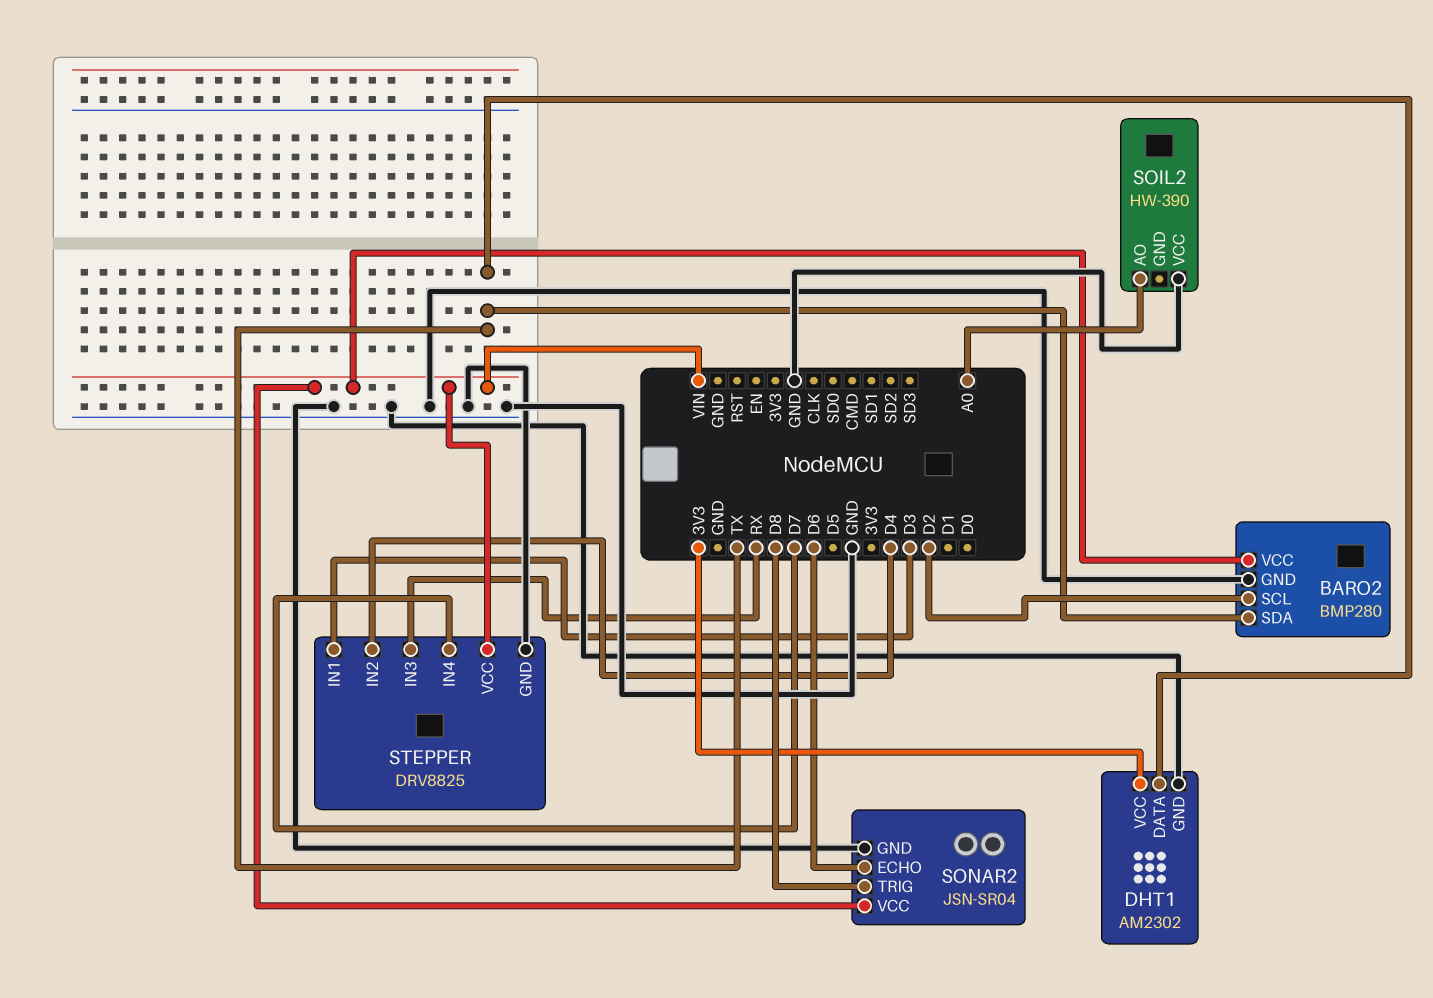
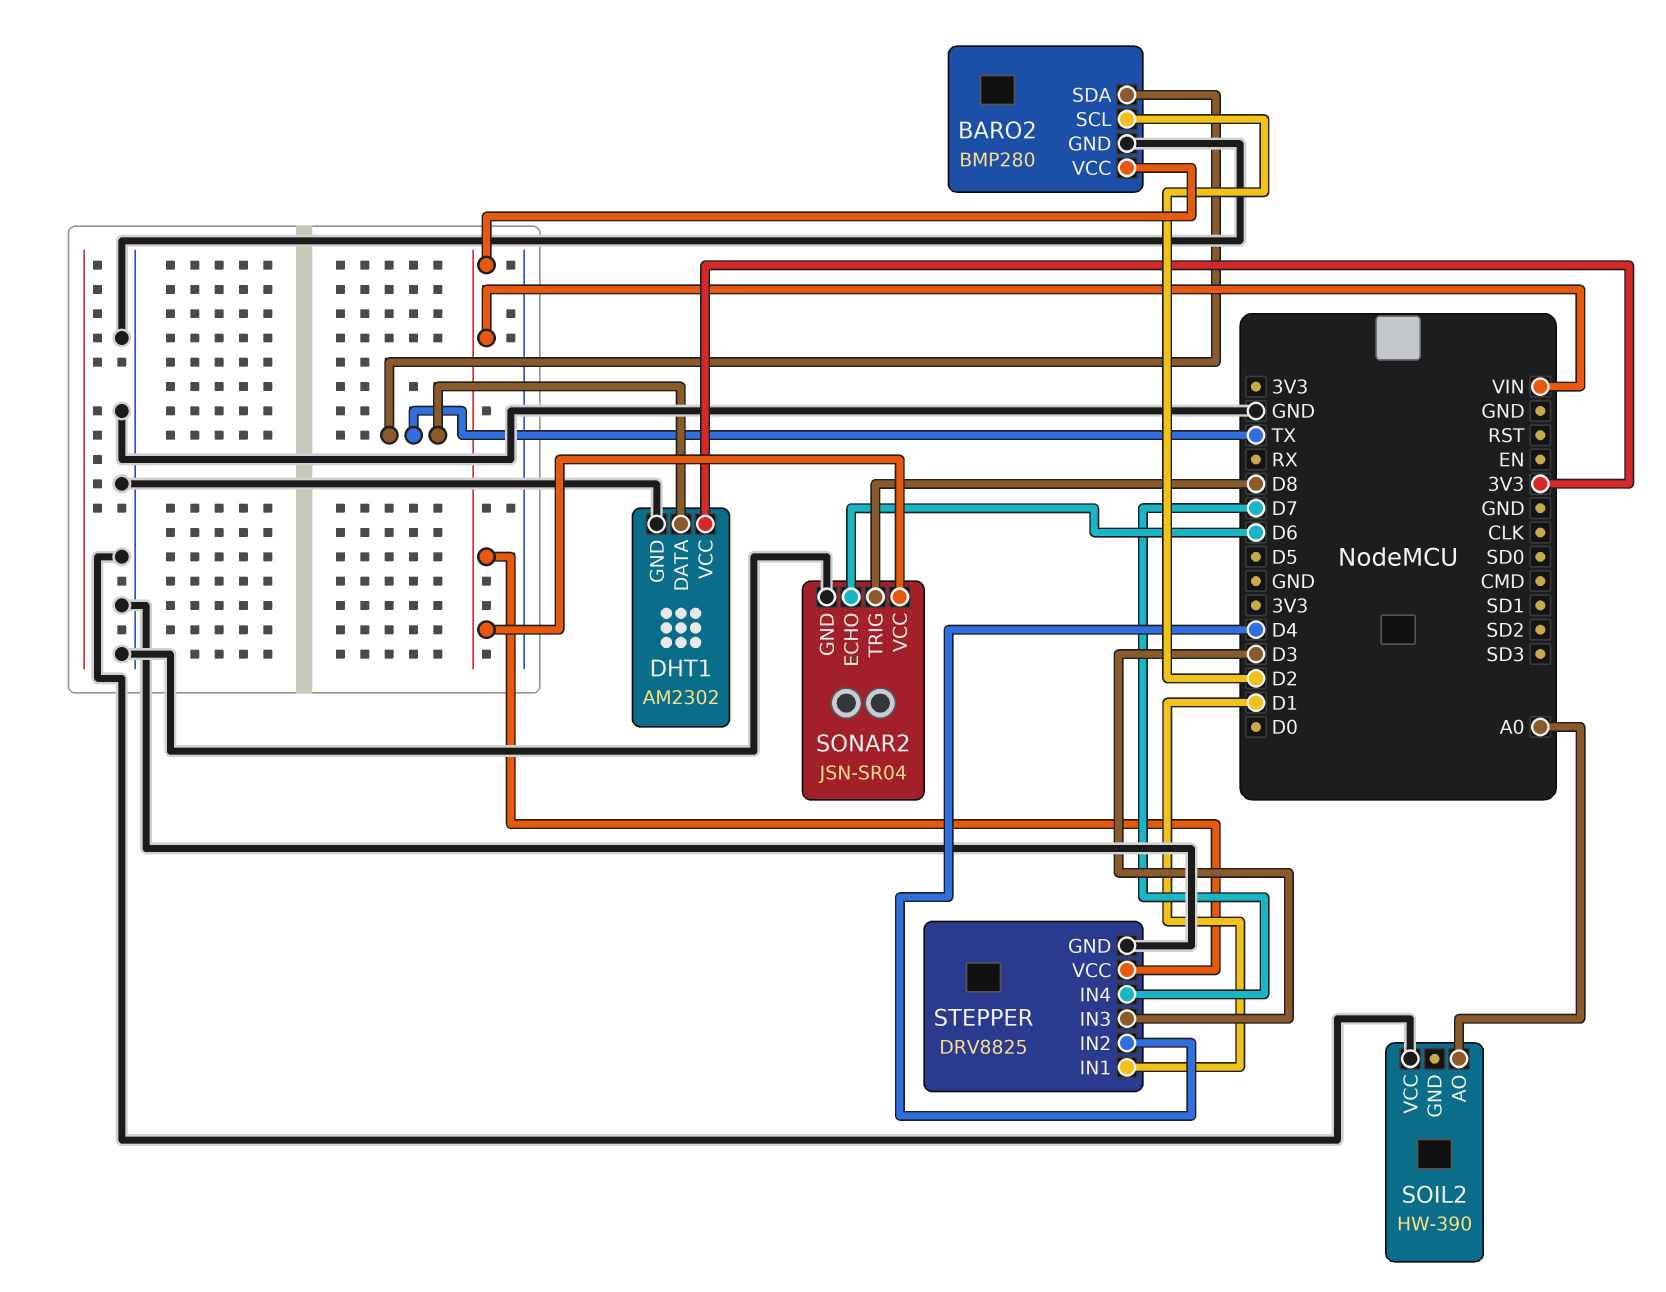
STEPPER pin IN1: D3 -> D1
STEPPER pin IN3: RX -> D3

